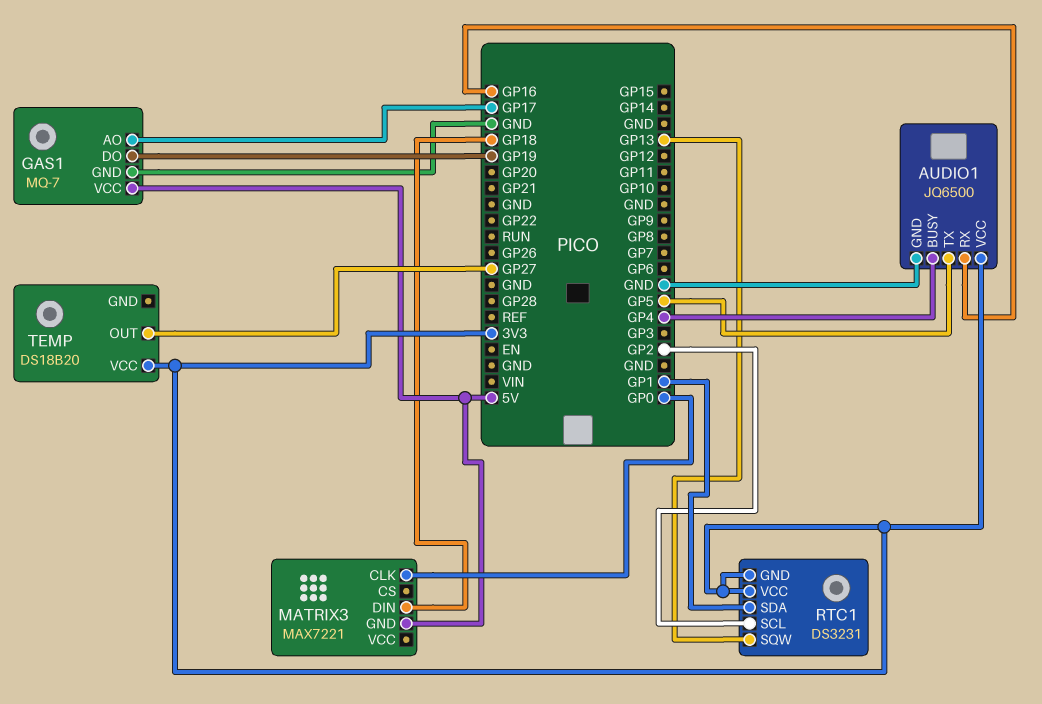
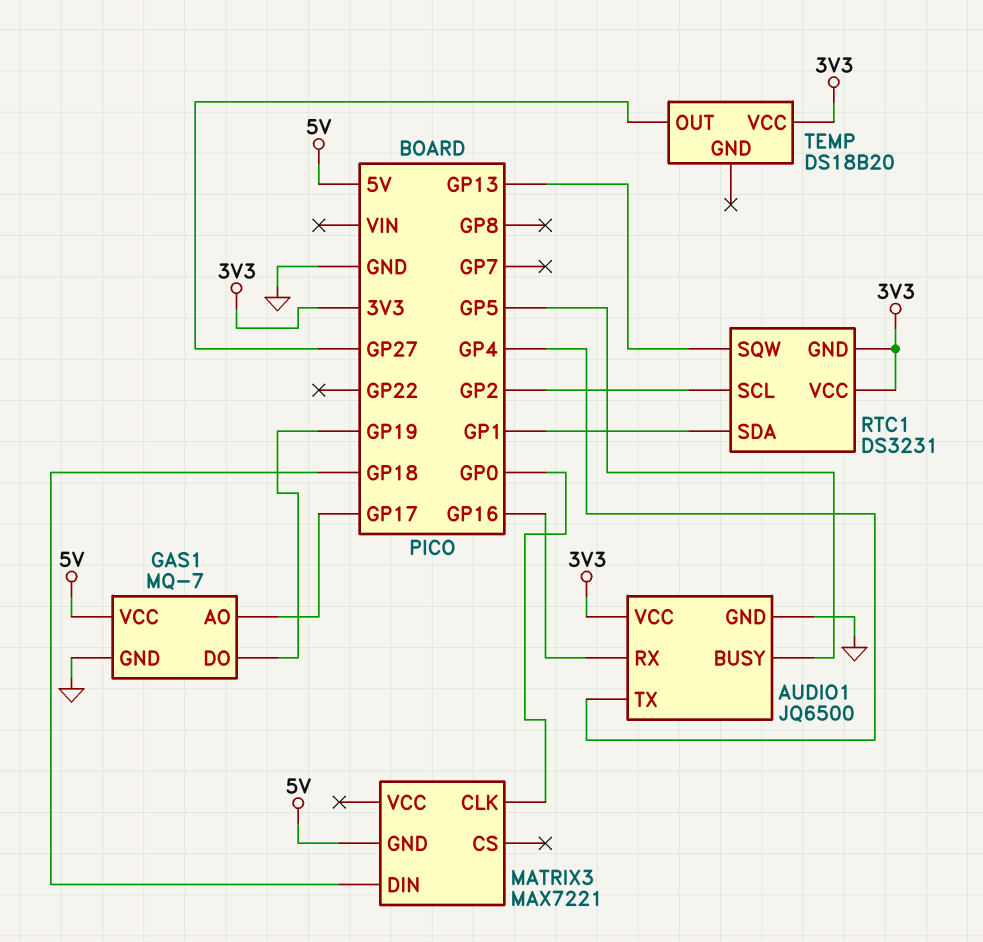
AUDIO1 pin BUSY: GP4 -> GP5
AUDIO1 pin TX: GP5 -> GP4

